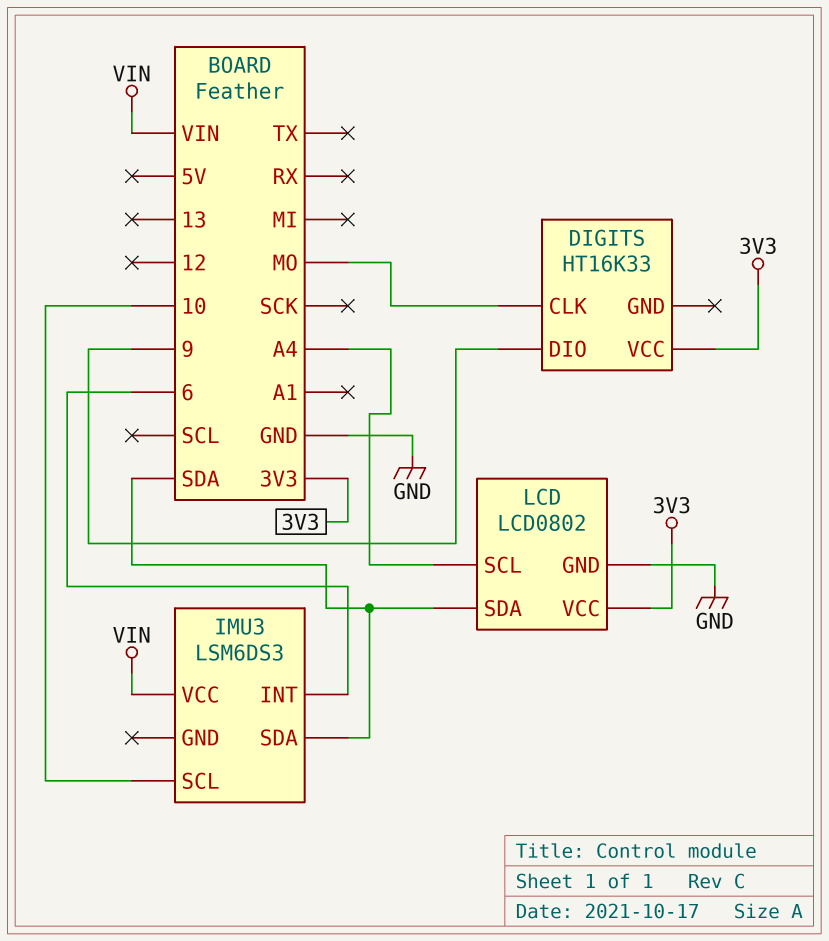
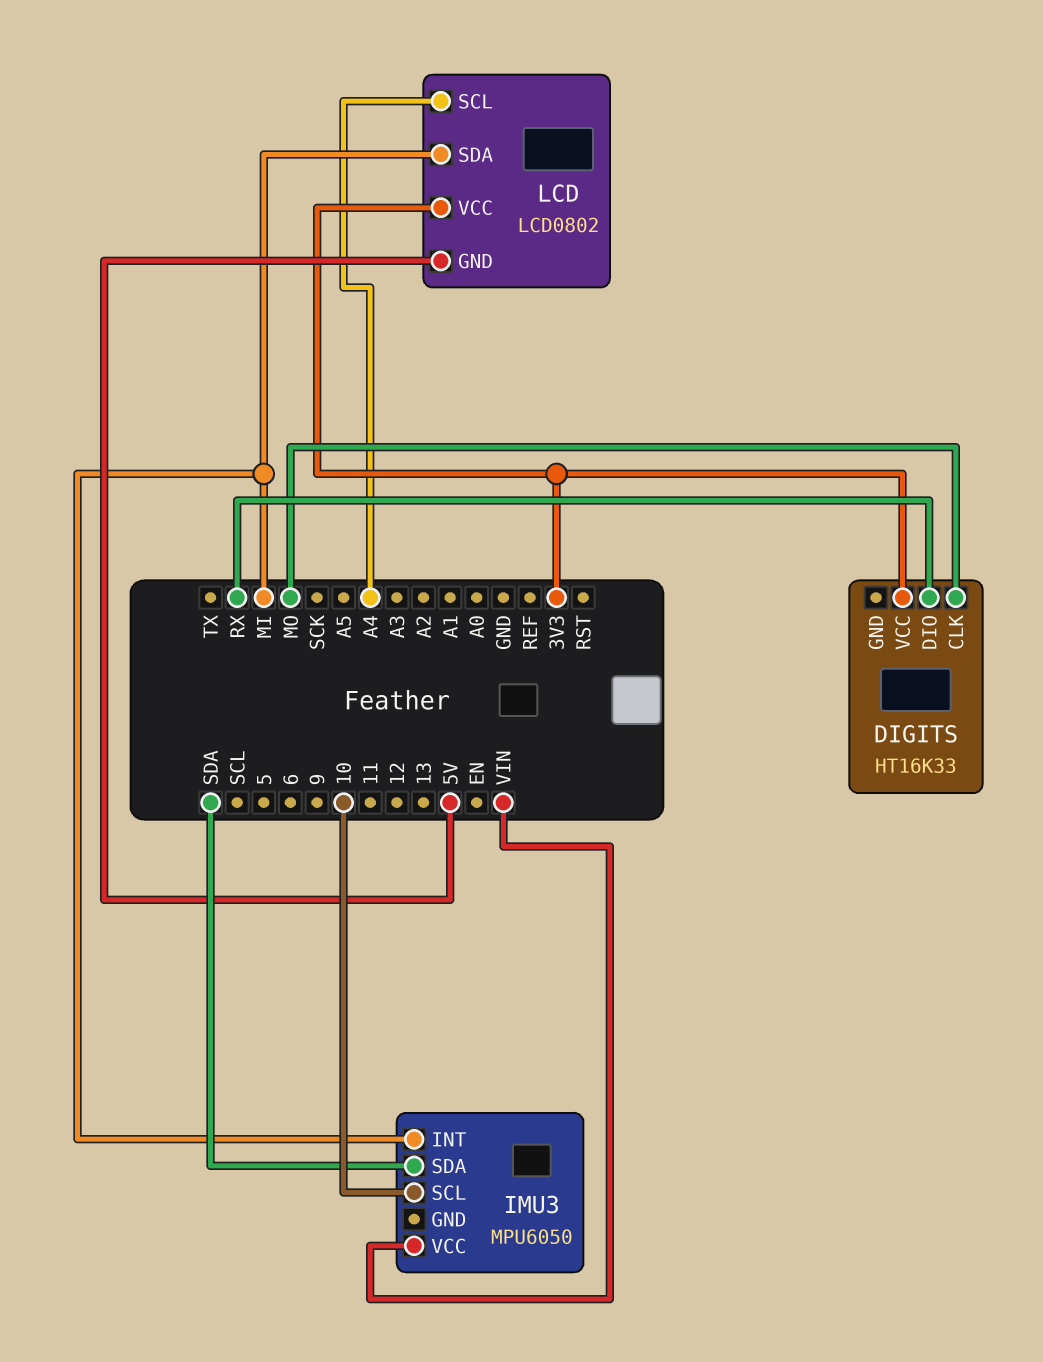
DIGITS pin DIO: 9 -> RX
IMU3: LSM6DS3 -> MPU6050
IMU3 pin INT: 6 -> MI
LCD pin GND: GND -> 5V
LCD pin SDA: SDA -> MI

